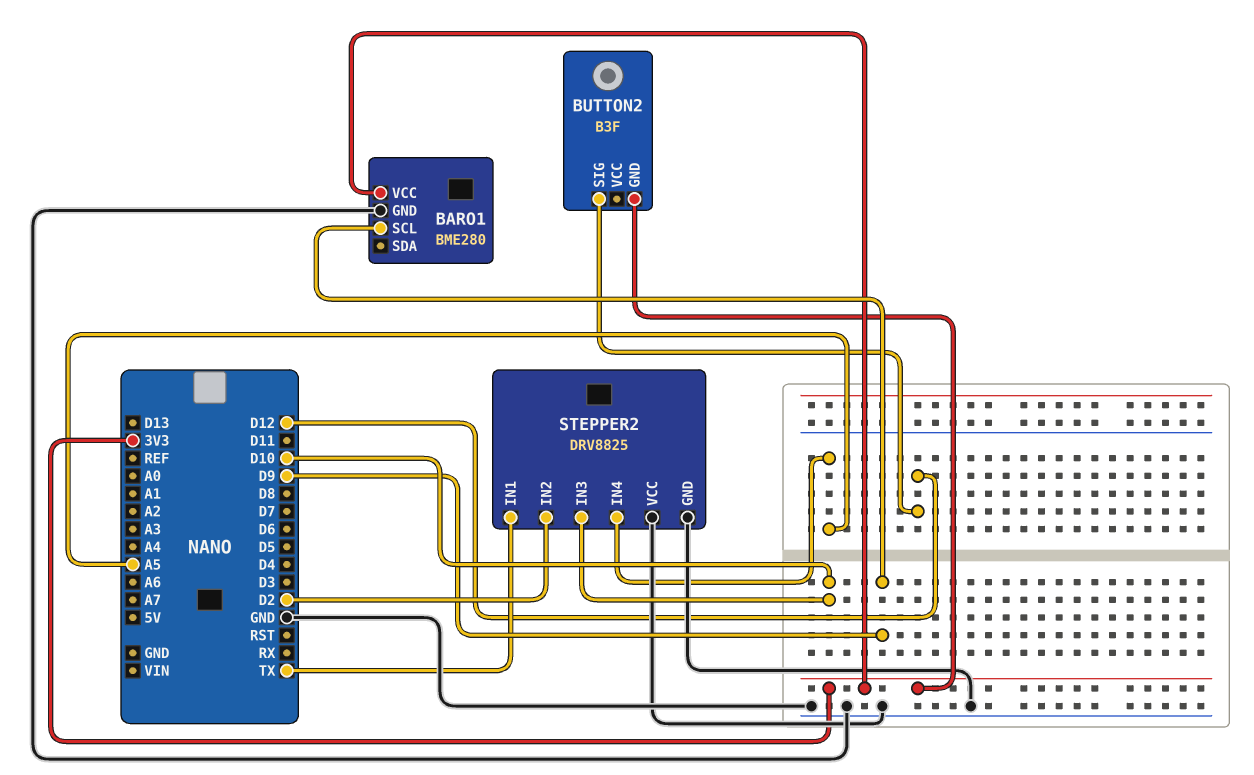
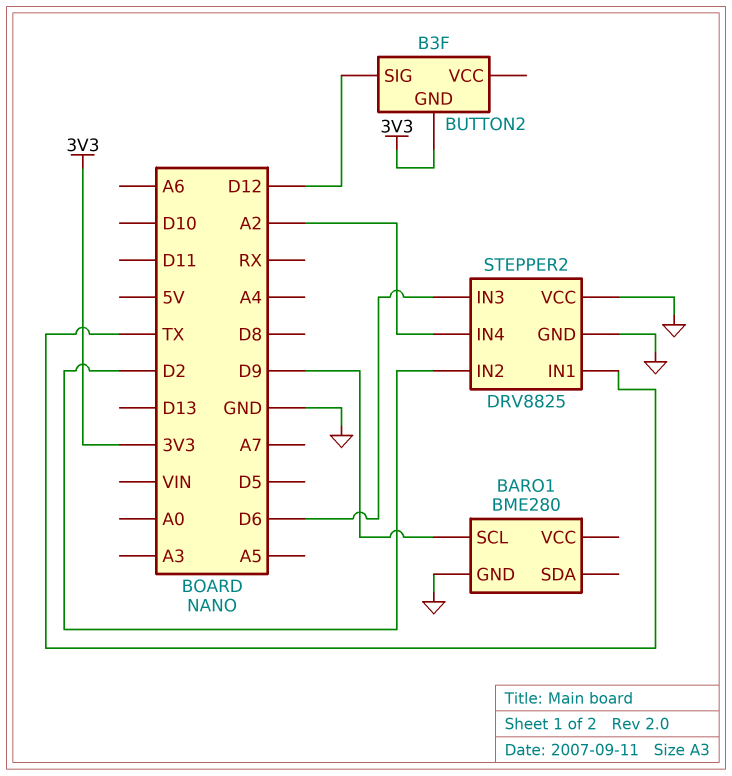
BARO1 pin VCC: 3V3 -> none
STEPPER2 pin IN3: D10 -> D6
STEPPER2 pin IN4: A5 -> A2

